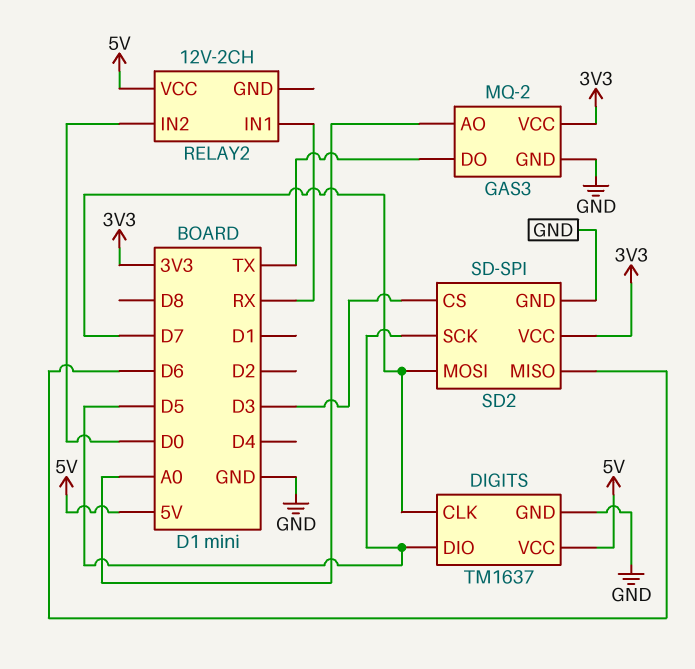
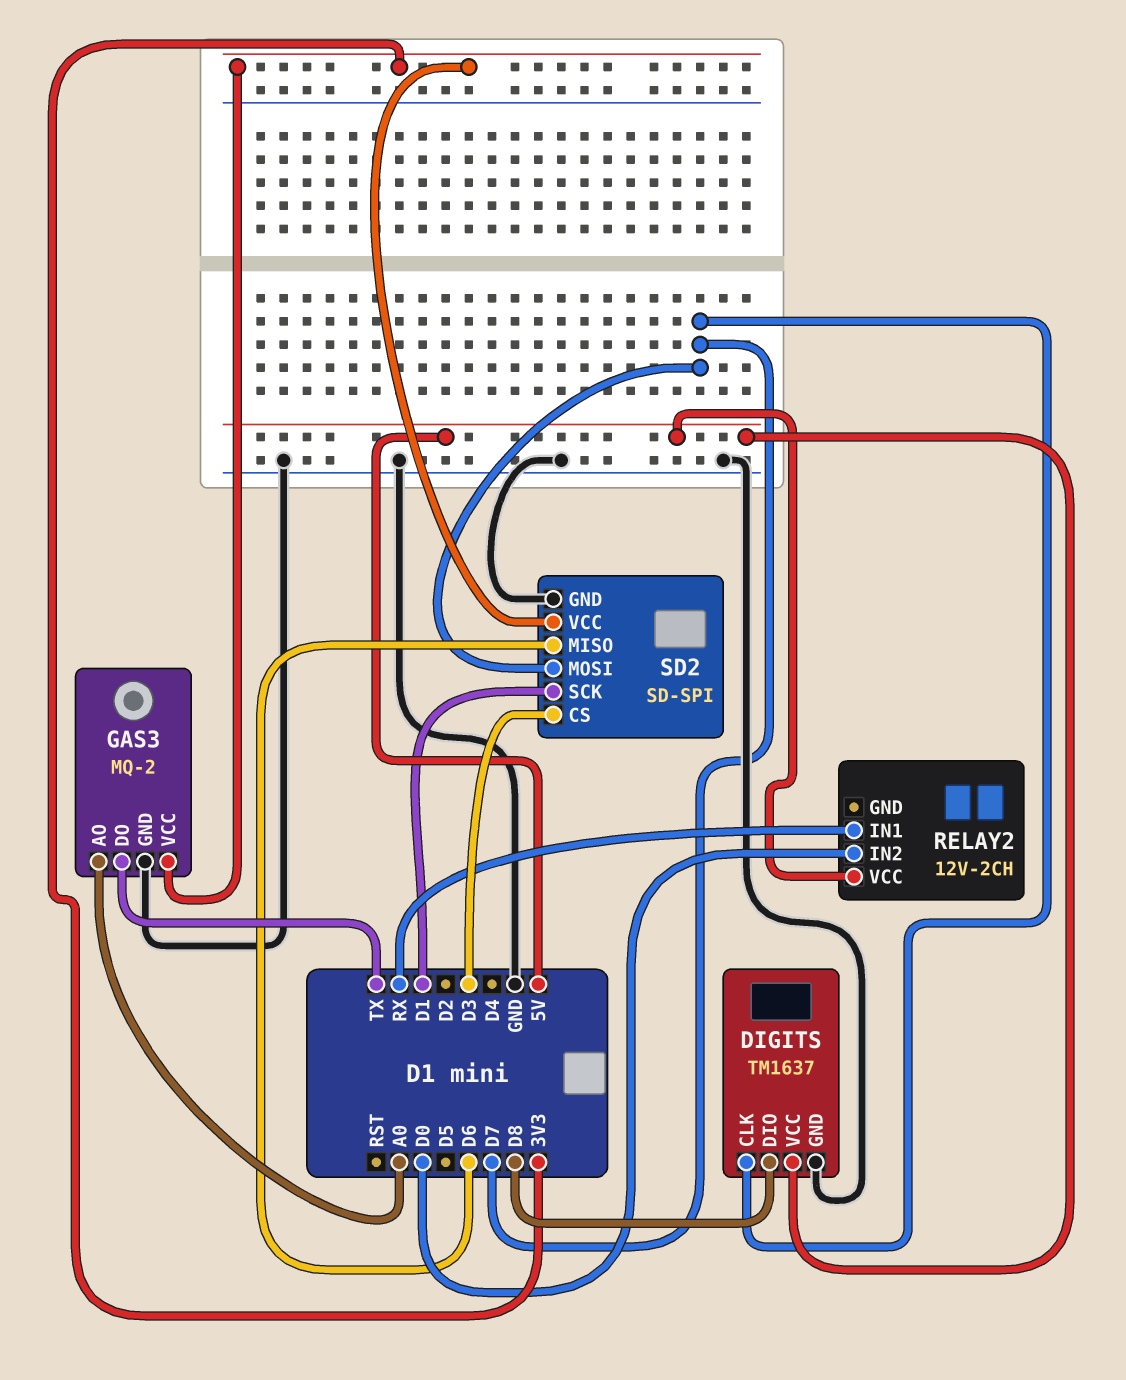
DIGITS pin DIO: D5 -> D8
SD2 pin SCK: D5 -> D1

